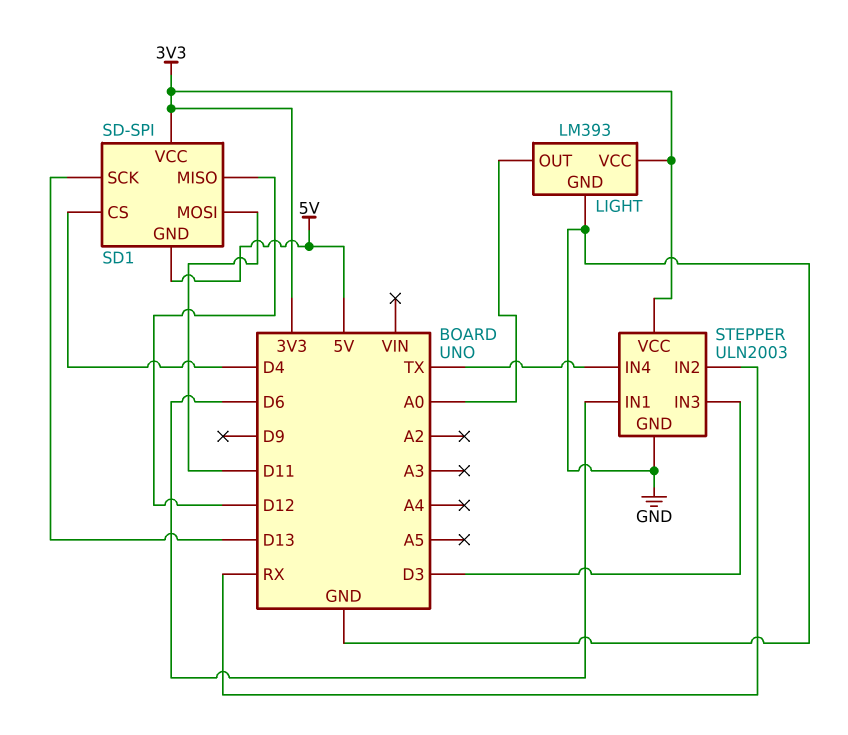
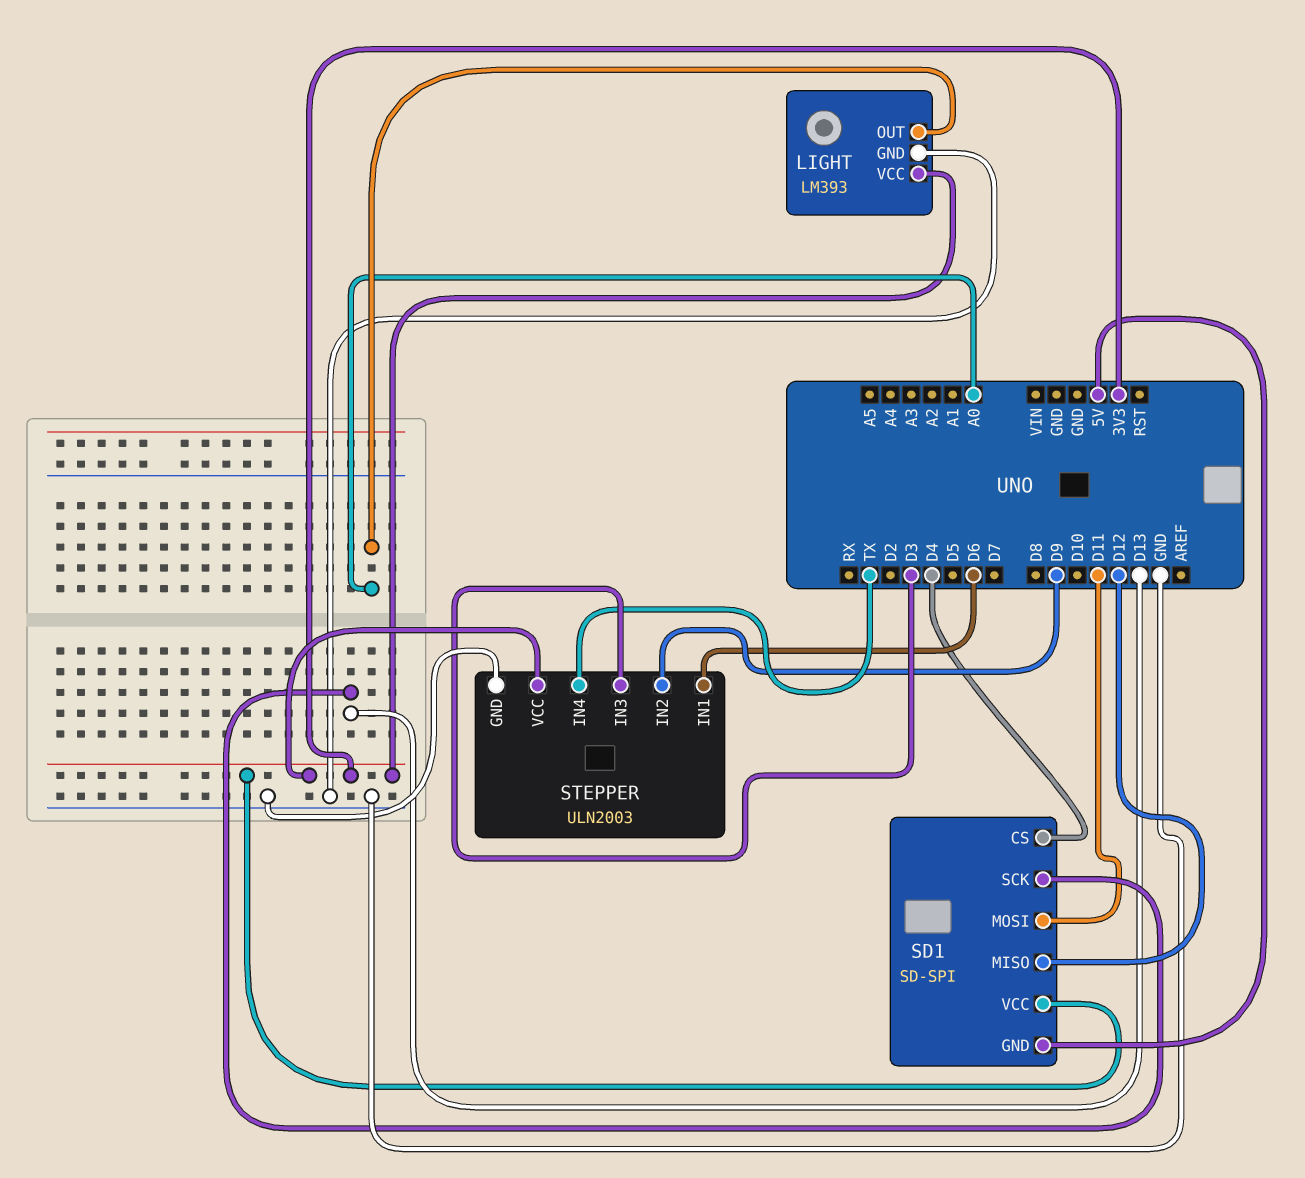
STEPPER pin IN2: RX -> D9

